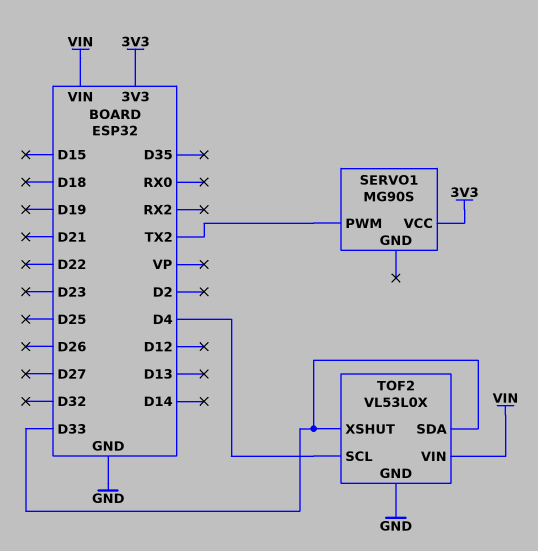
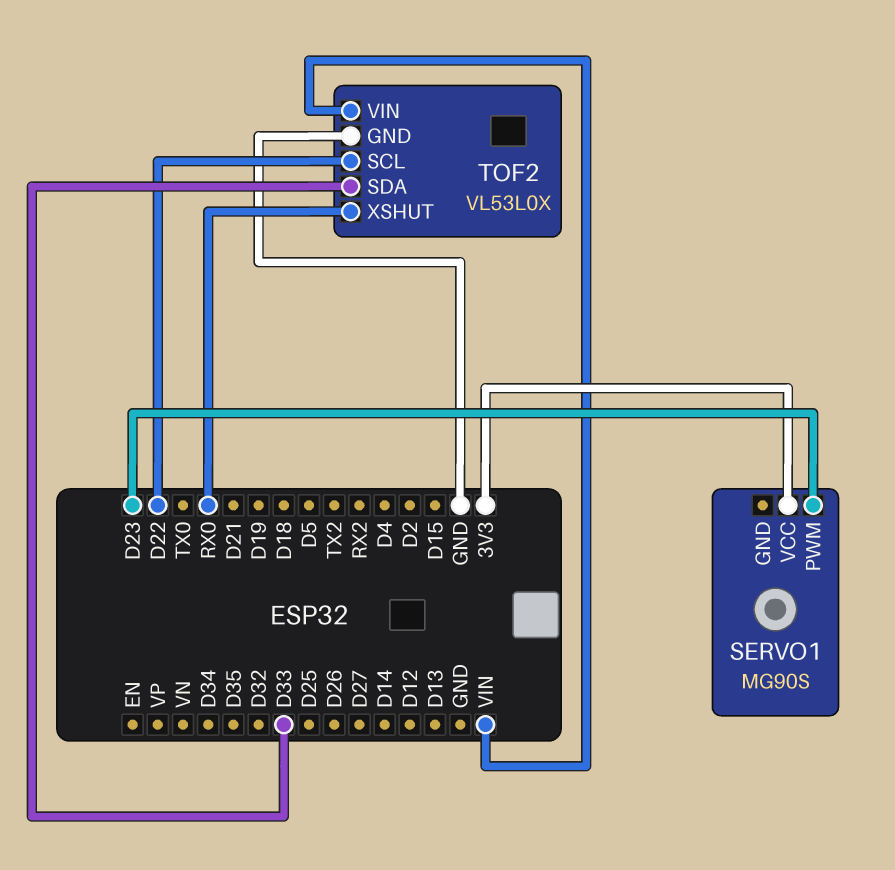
SERVO1 pin PWM: TX2 -> D23
TOF2 pin SCL: D4 -> D22
TOF2 pin XSHUT: D33 -> RX0

